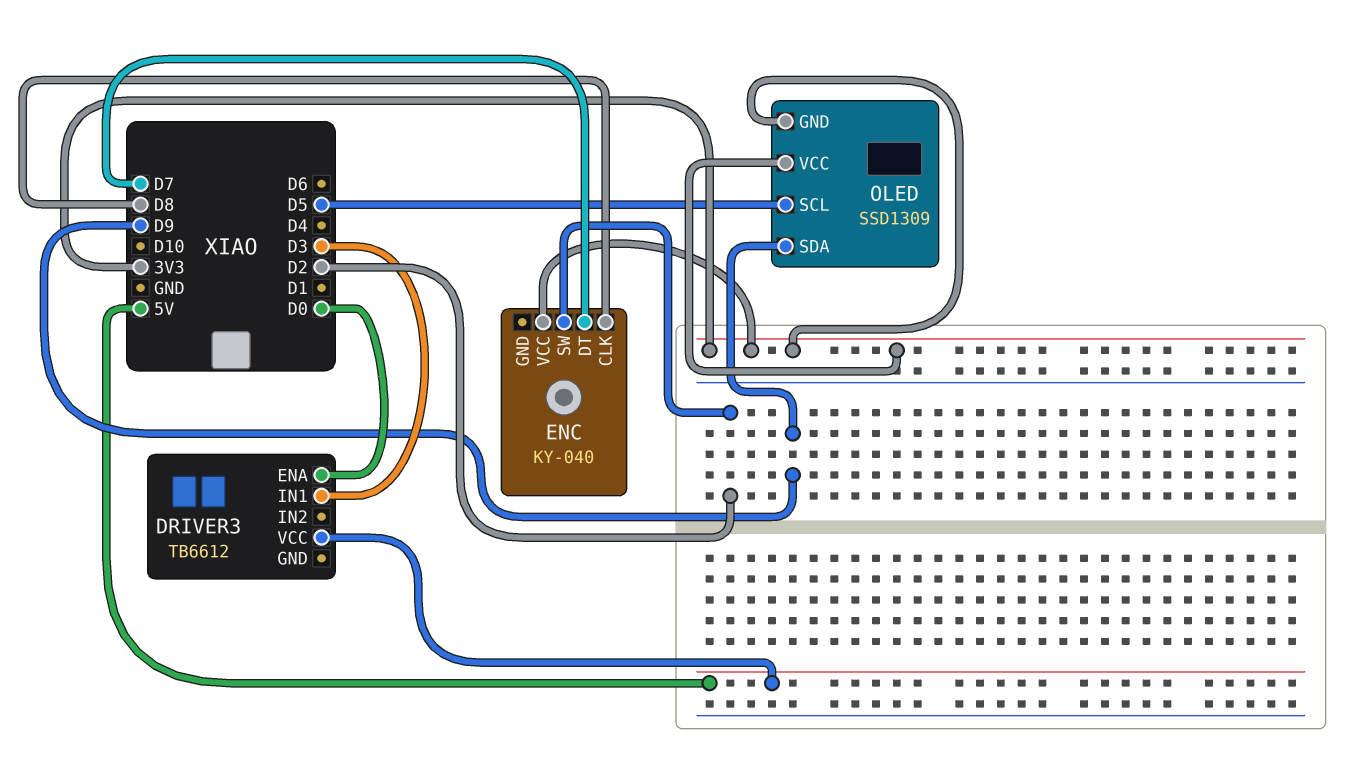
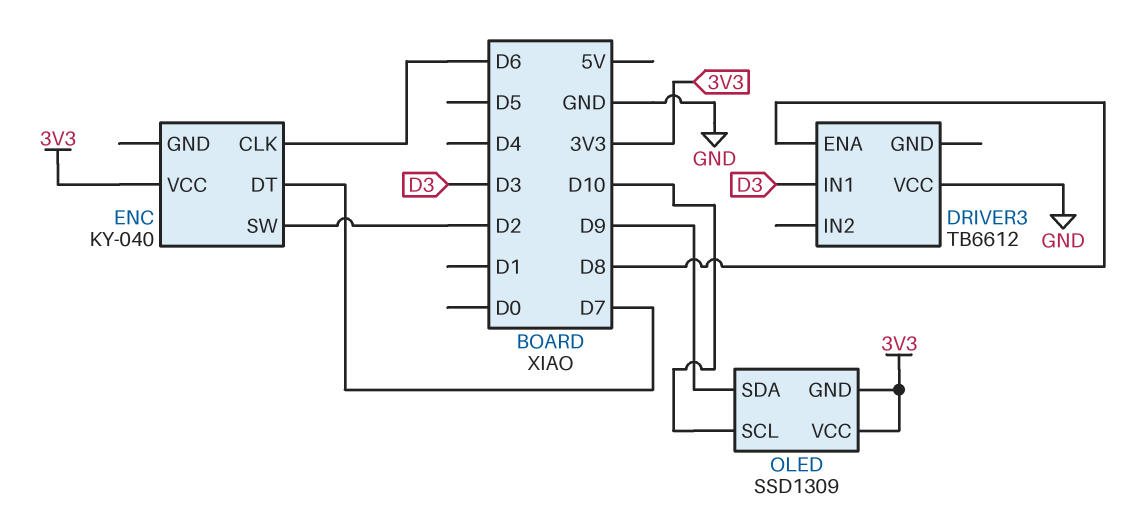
DRIVER3 pin ENA: D0 -> D8
DRIVER3 pin VCC: 5V -> GND
ENC pin CLK: D8 -> D6
OLED pin SCL: D5 -> D10

